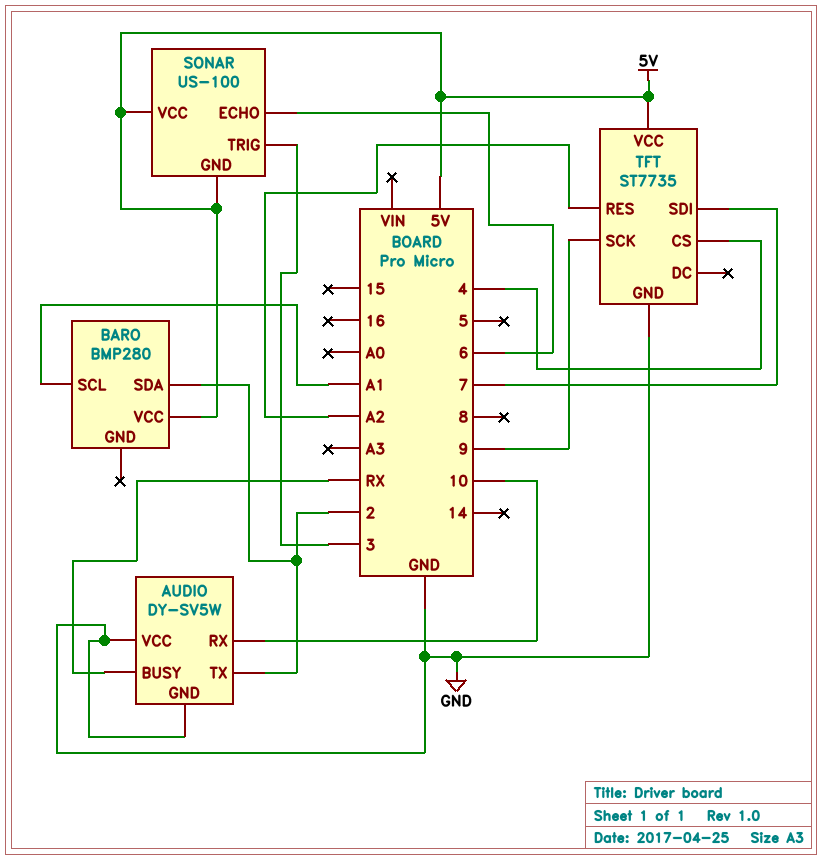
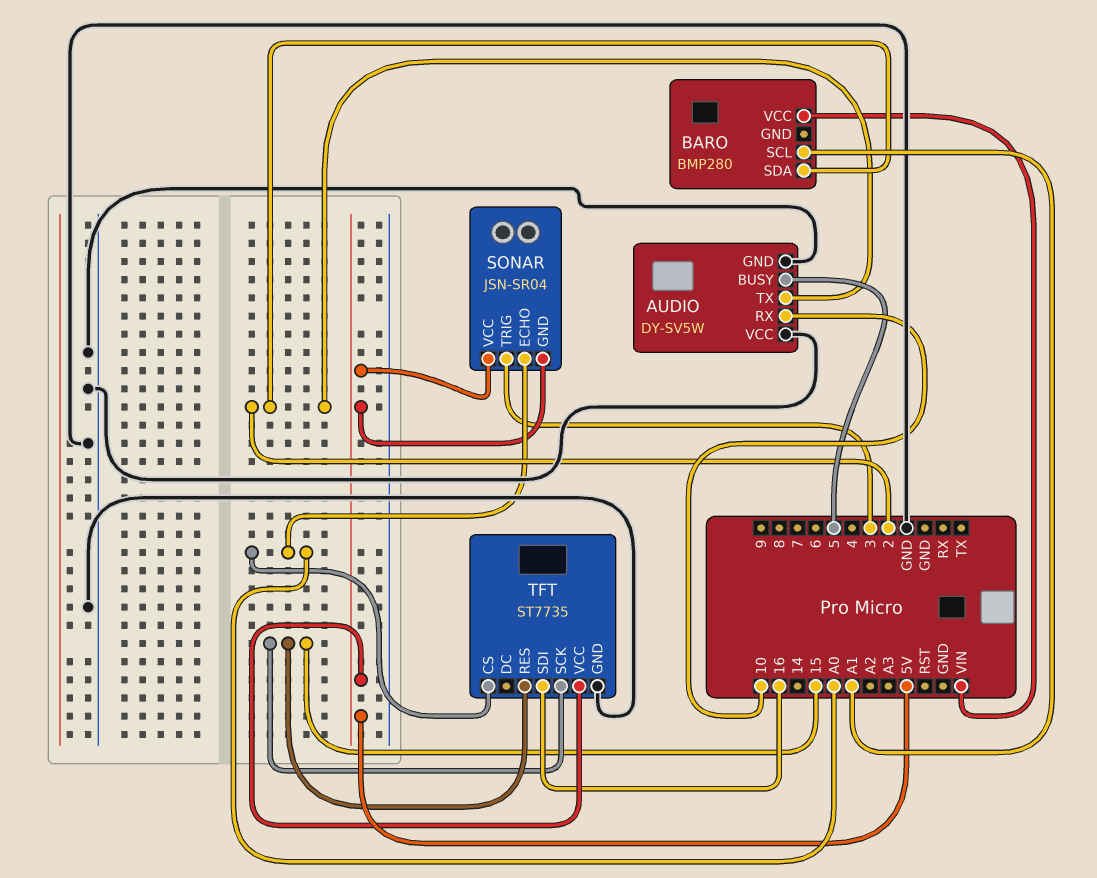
AUDIO pin BUSY: RX -> 5
BARO pin VCC: 5V -> VIN
SONAR: US-100 -> JSN-SR04
SONAR pin ECHO: 6 -> A0
TFT pin CS: 4 -> A0
TFT pin RES: A2 -> 15
TFT pin SCK: 9 -> 15
TFT pin SDI: 7 -> 16

